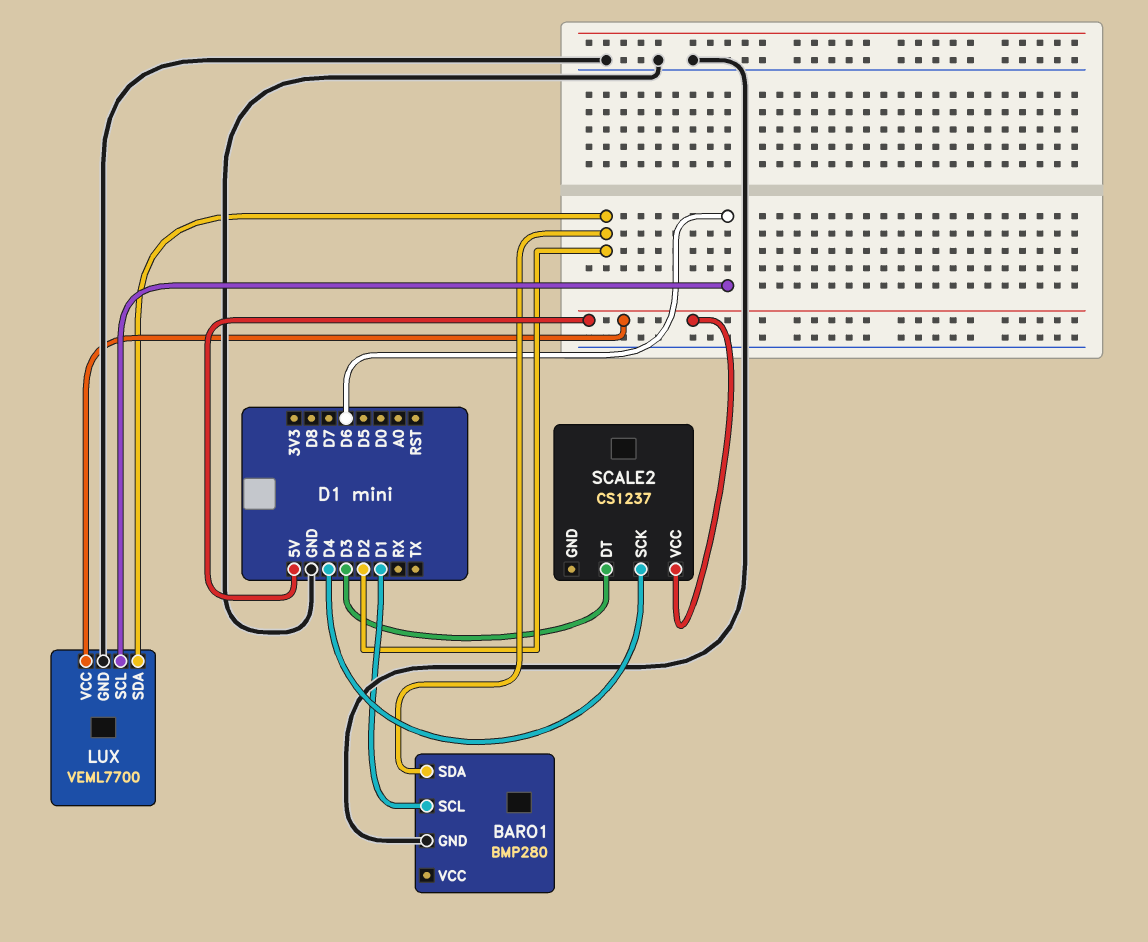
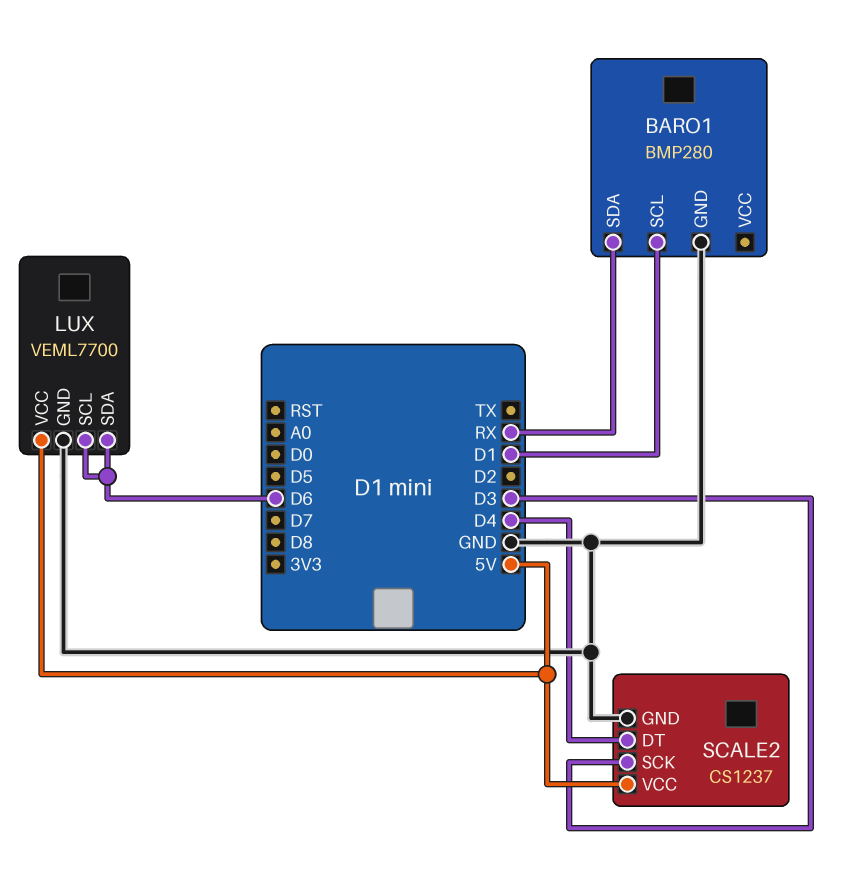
BARO1 pin SDA: D2 -> RX
LUX pin SDA: D2 -> D6
SCALE2 pin DT: D3 -> D4
SCALE2 pin GND: none -> GND
SCALE2 pin SCK: D4 -> D3

